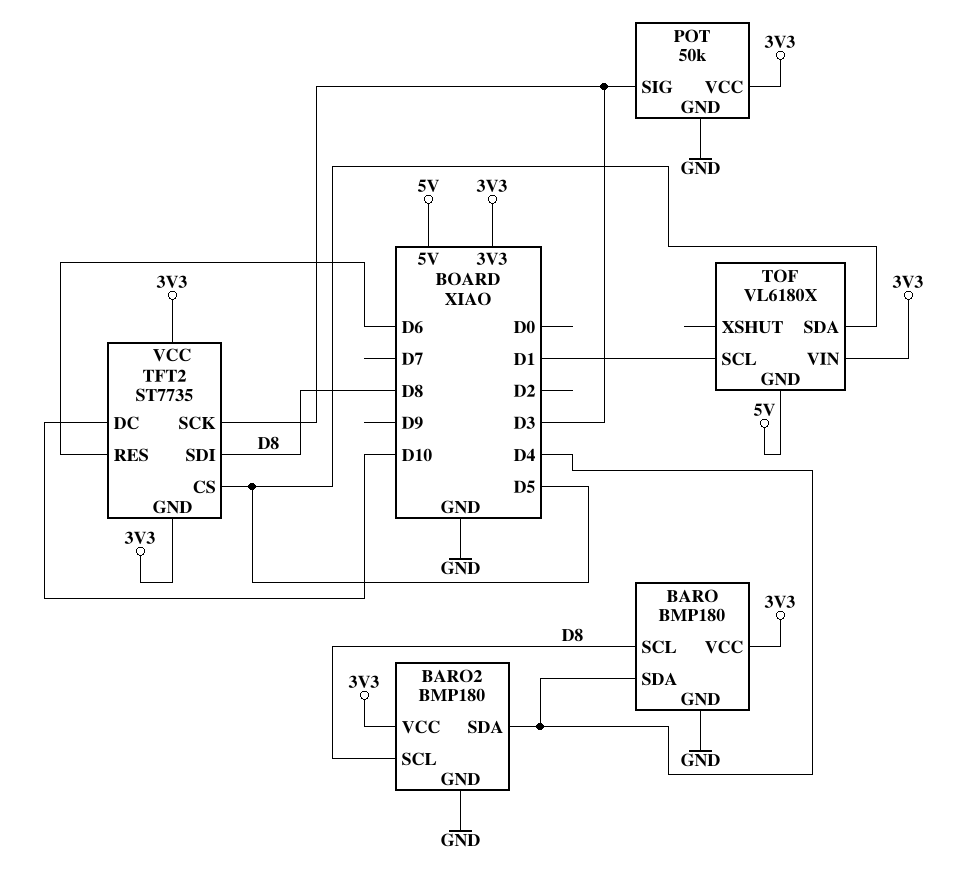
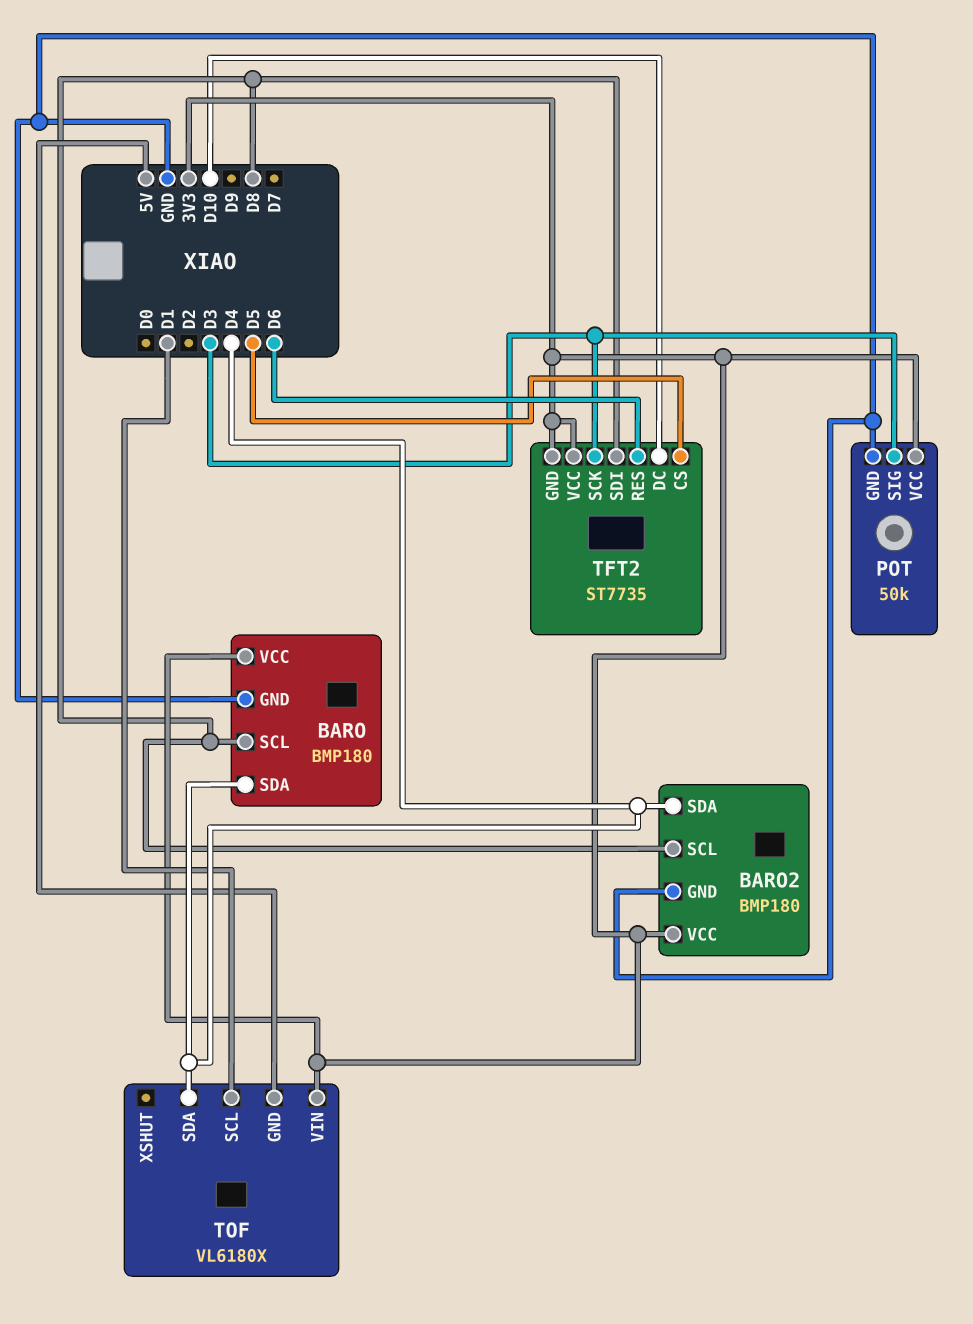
TOF pin SDA: D5 -> D4

